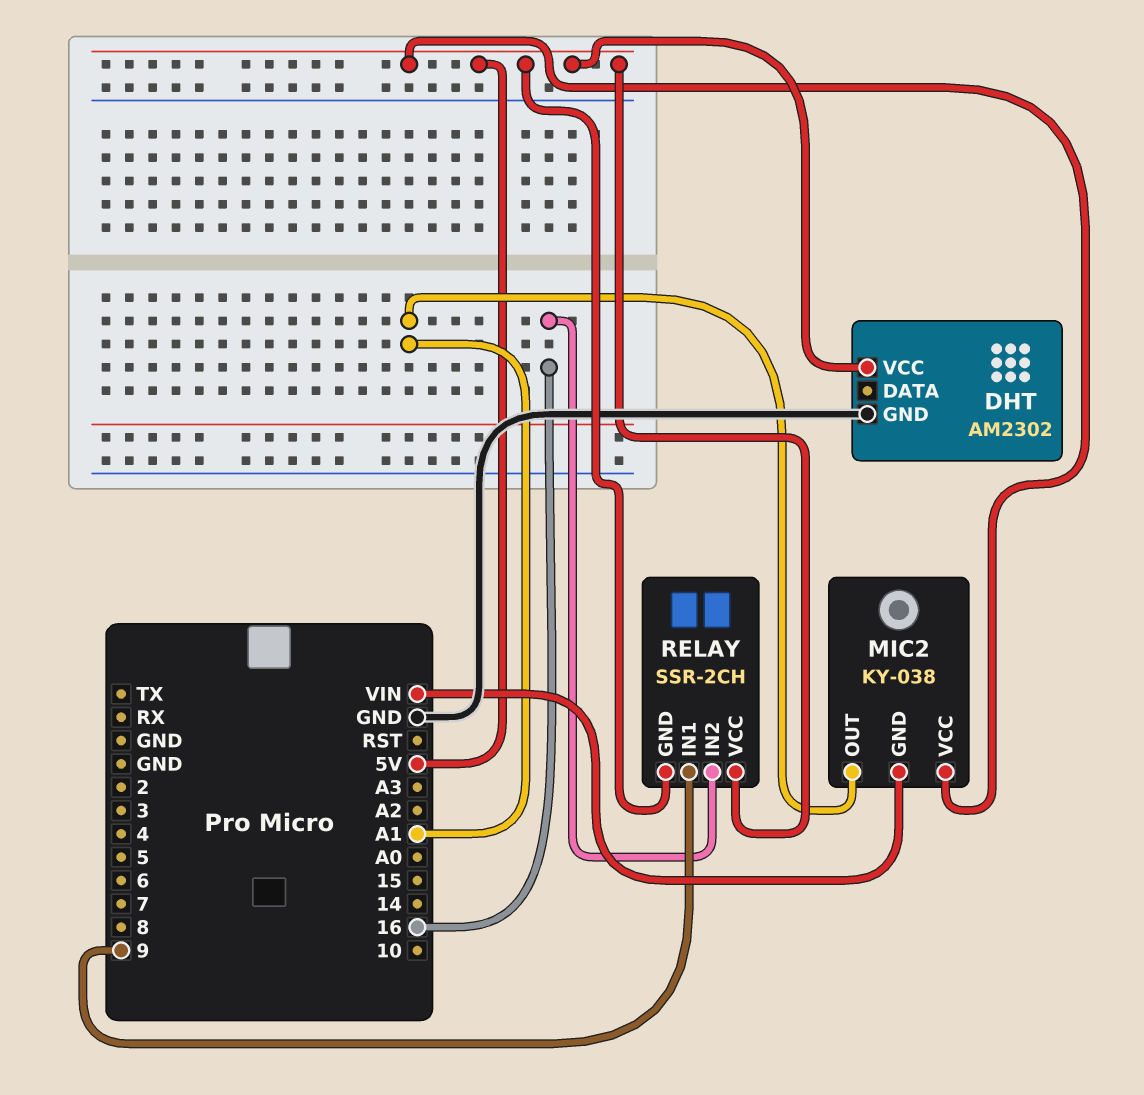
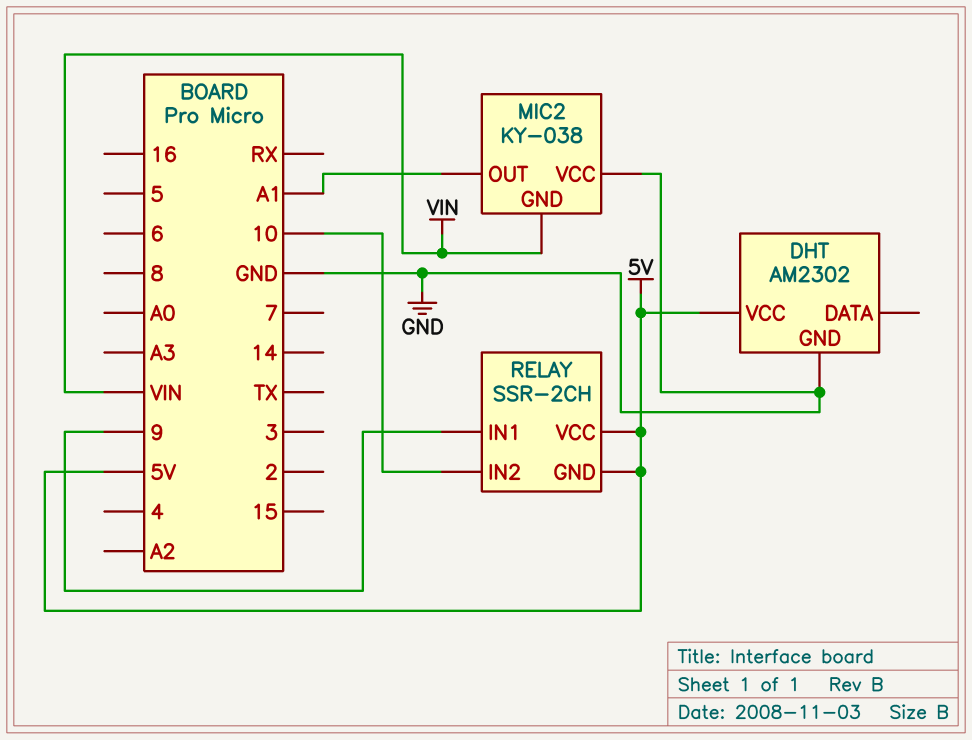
MIC2 pin VCC: 5V -> GND
RELAY pin IN2: 16 -> 10

